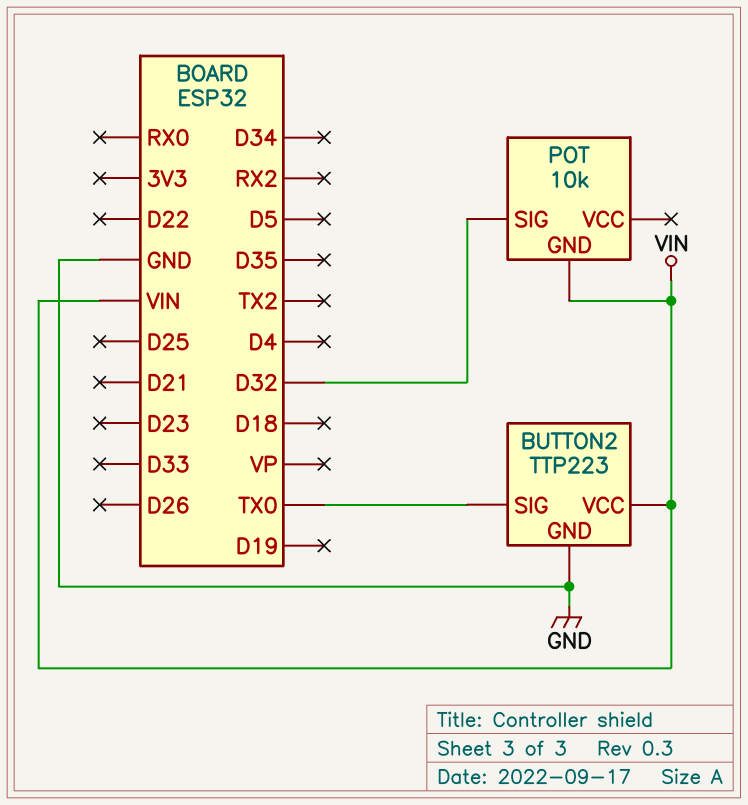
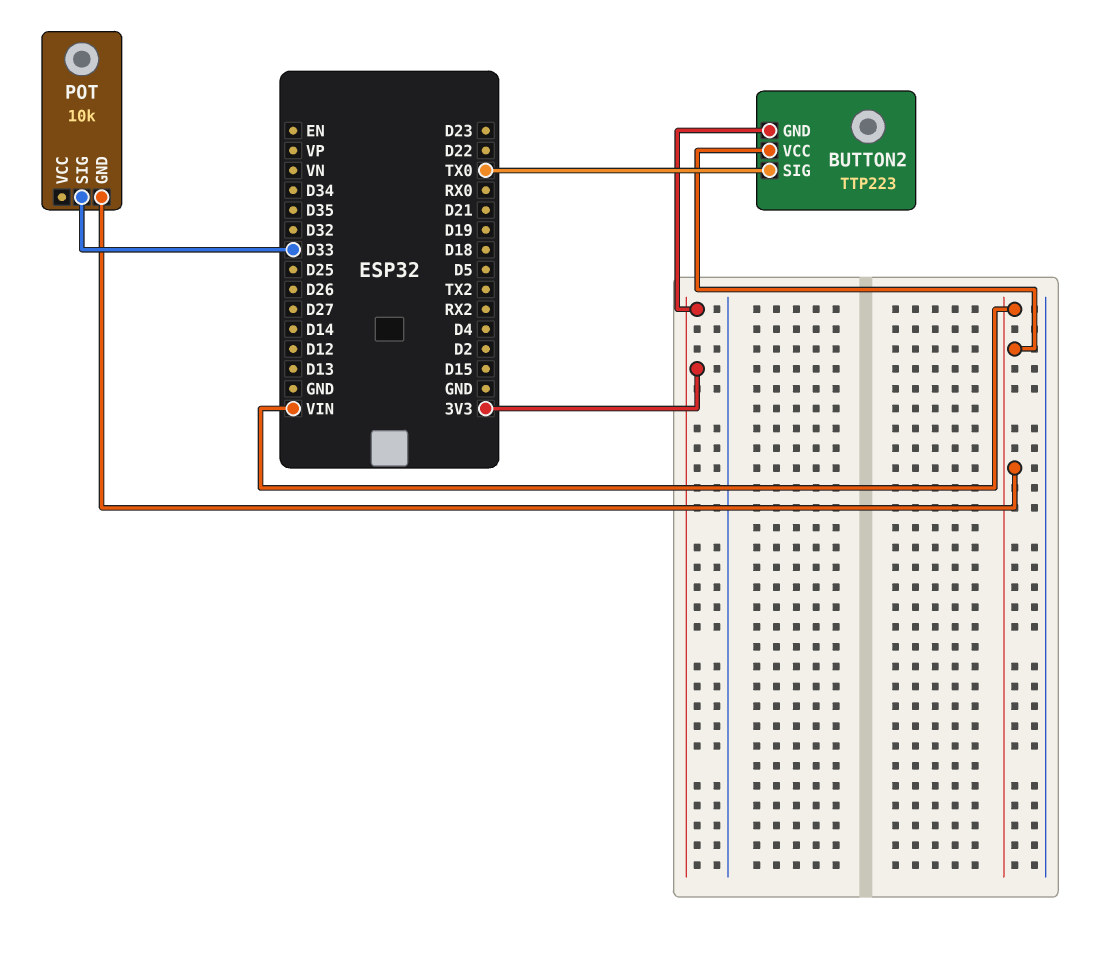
BUTTON2 pin GND: GND -> 3V3
POT pin SIG: D32 -> D33

